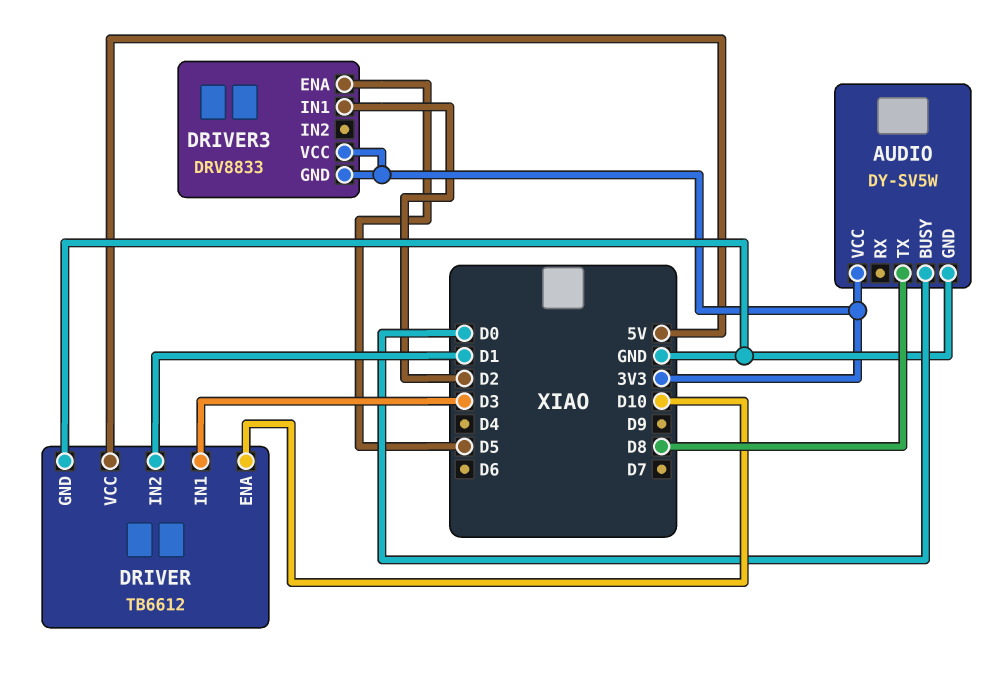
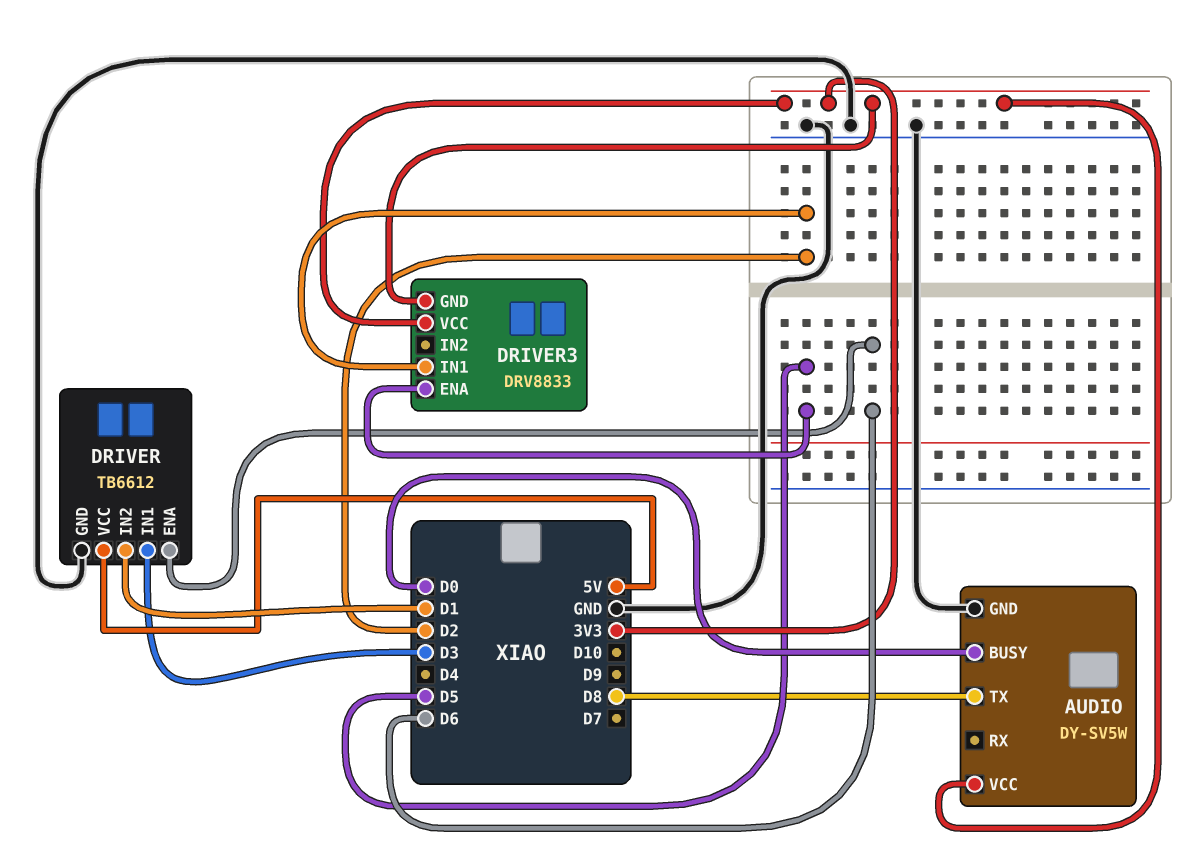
DRIVER pin ENA: D10 -> D6

